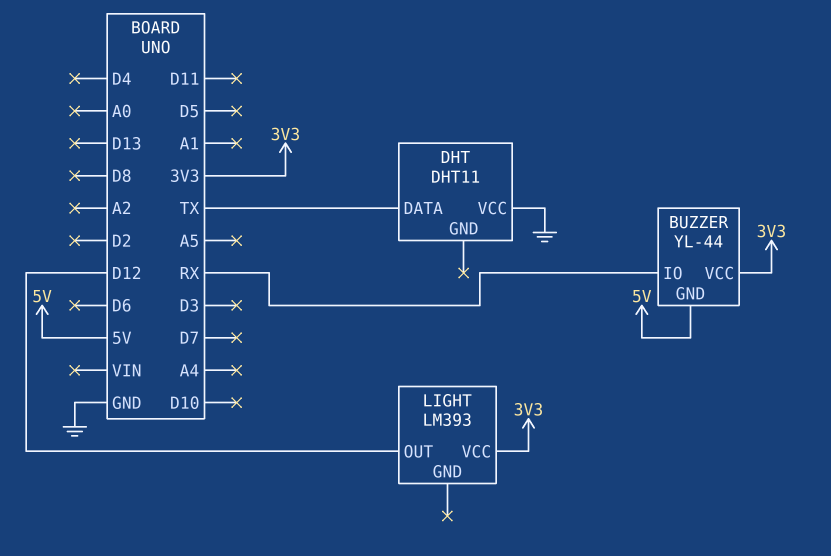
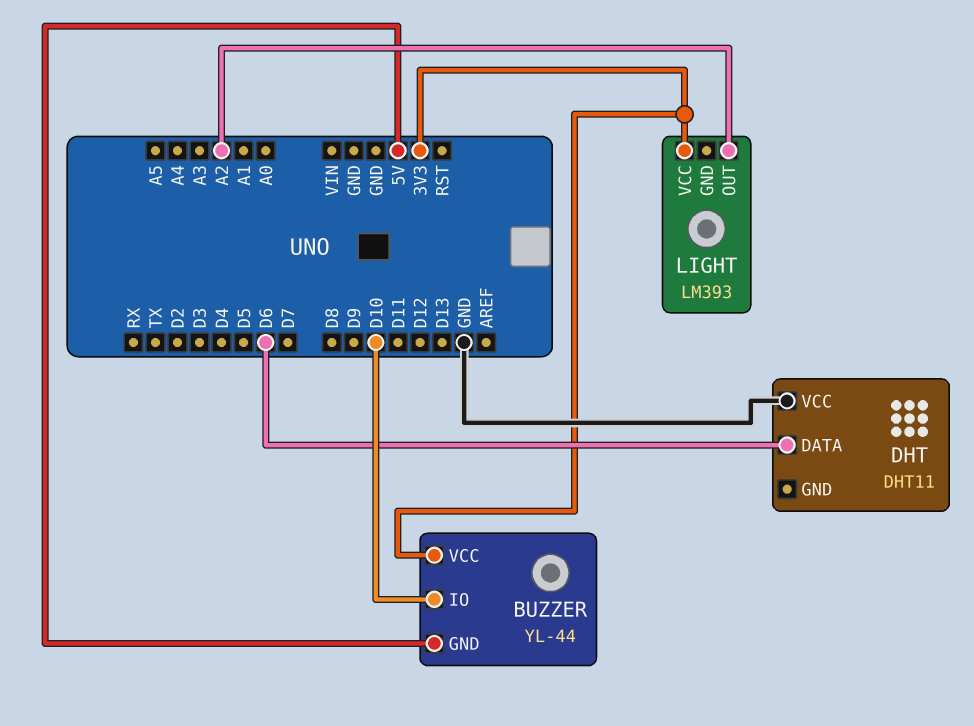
BUZZER pin IO: RX -> D10
DHT pin DATA: TX -> D6
LIGHT pin OUT: D12 -> A2

